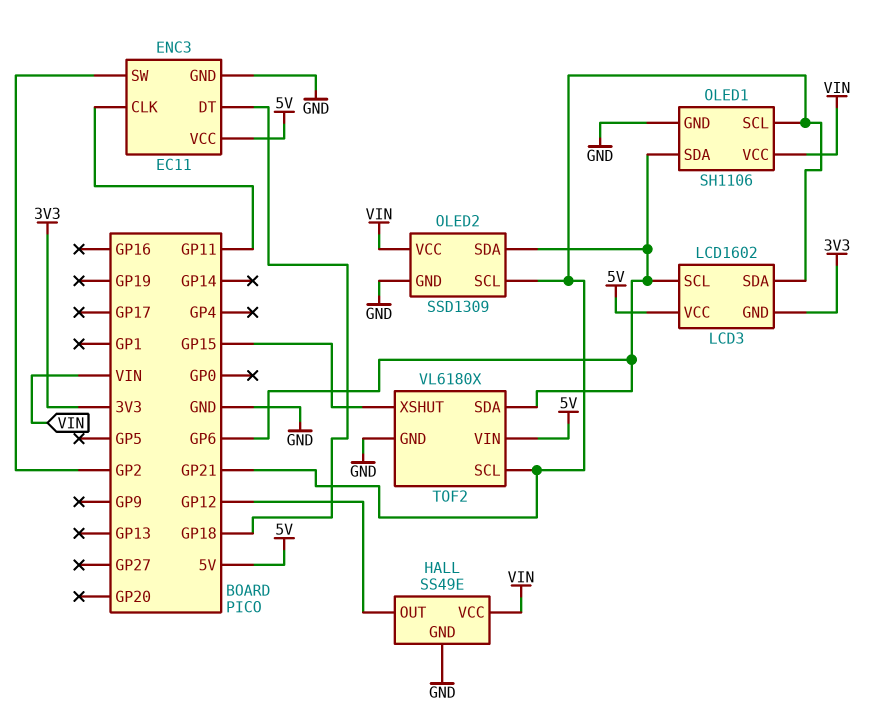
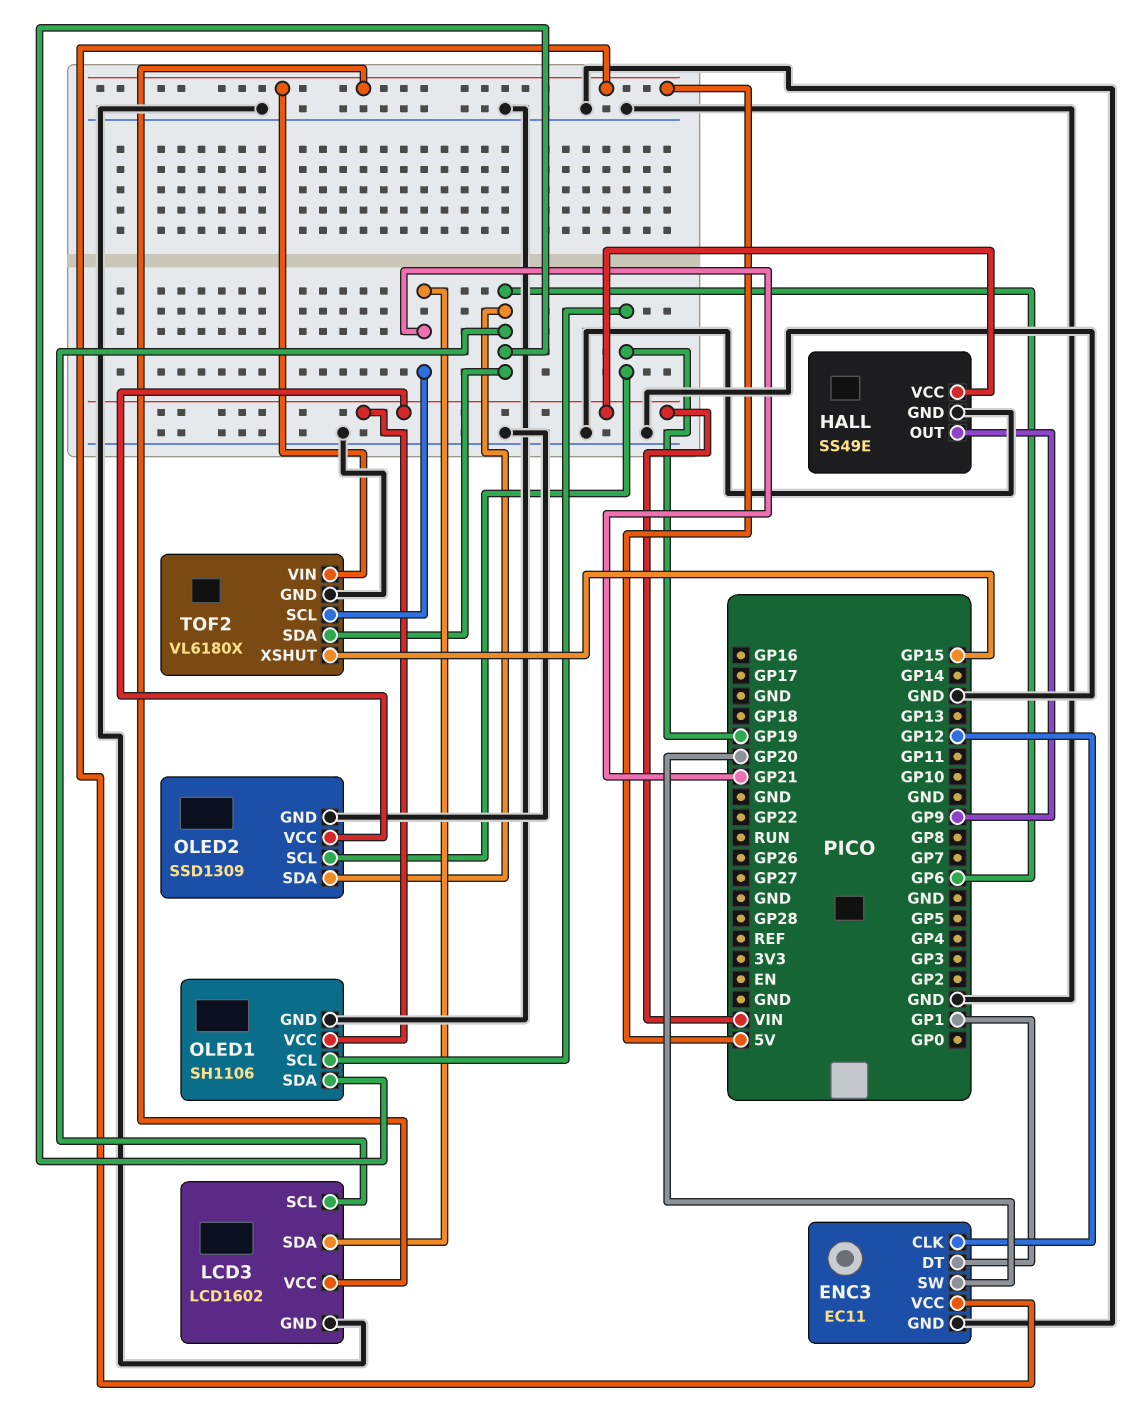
ENC3 pin CLK: GP11 -> GP12
ENC3 pin DT: GP18 -> GP1
ENC3 pin SW: GP2 -> GP20
HALL pin OUT: GP12 -> GP9
LCD3 pin GND: 3V3 -> GND
OLED1 pin SCL: GP21 -> GP19
OLED2 pin SCL: GP21 -> GP19

